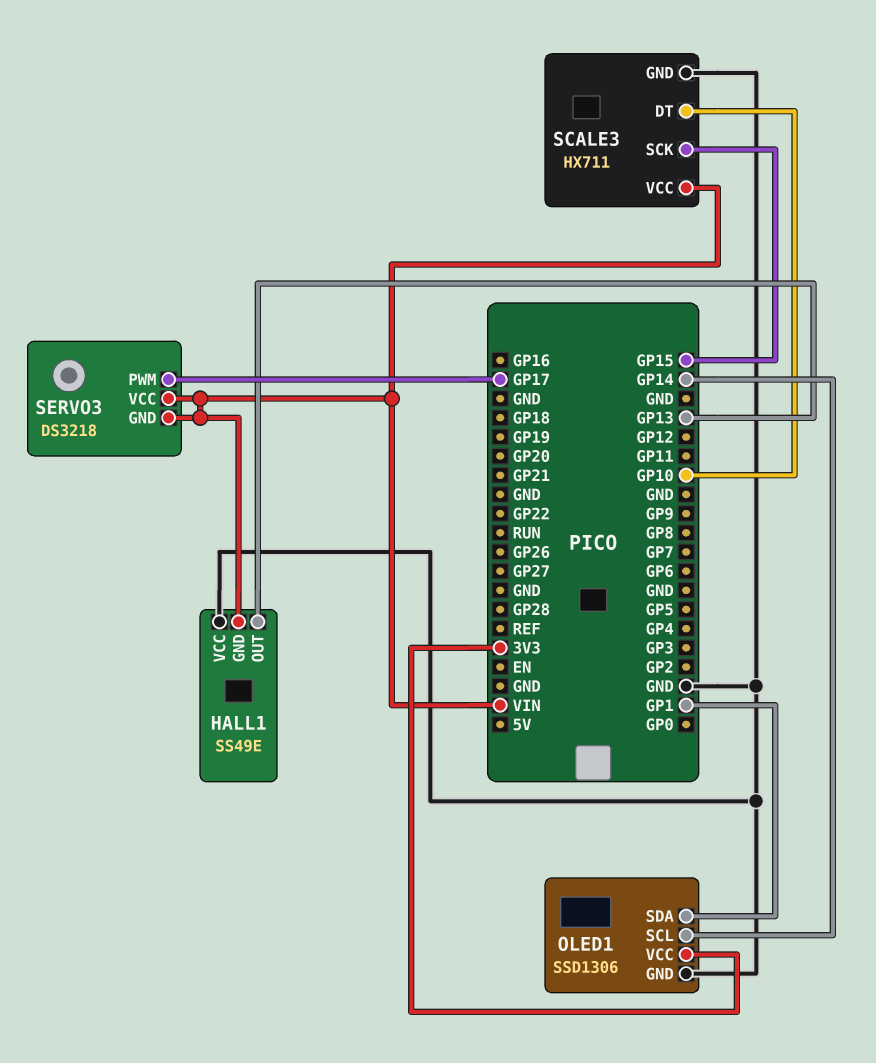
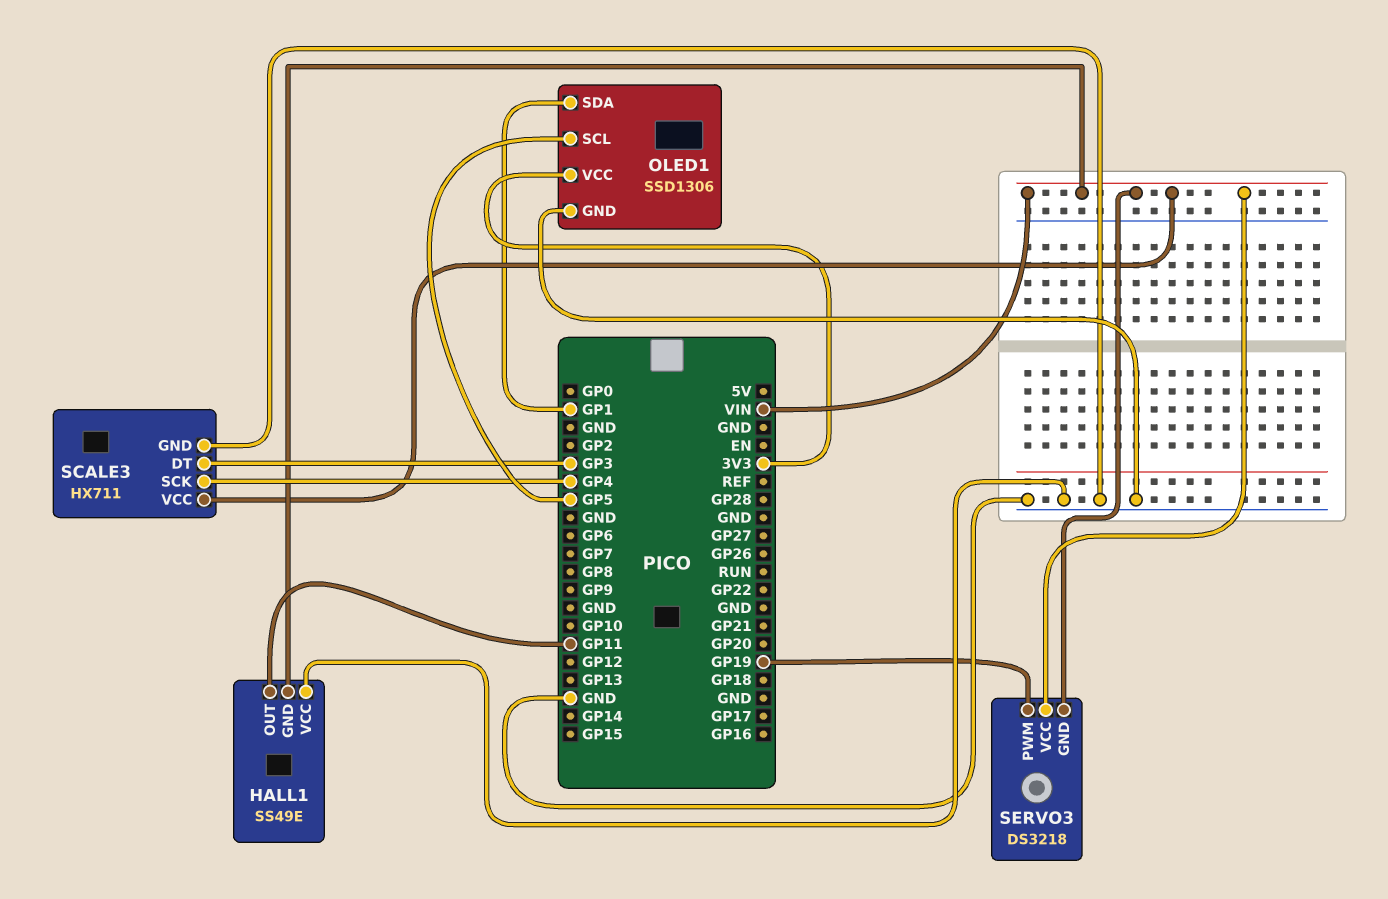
HALL1 pin OUT: GP13 -> GP11
OLED1 pin SCL: GP14 -> GP5
SCALE3 pin DT: GP10 -> GP3
SCALE3 pin SCK: GP15 -> GP4
SERVO3 pin PWM: GP17 -> GP19

